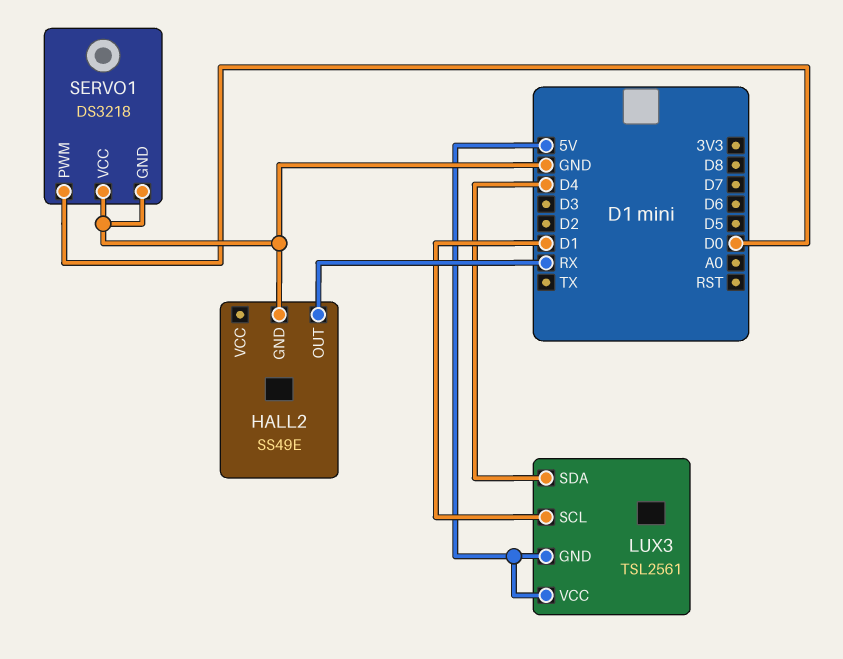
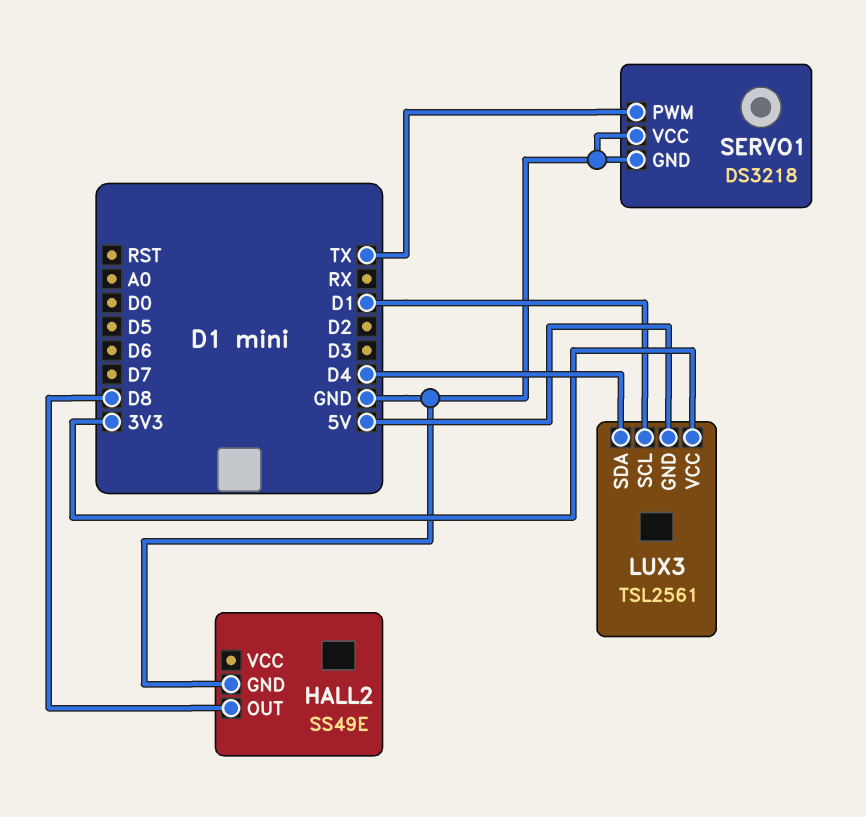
HALL2 pin OUT: RX -> D8
LUX3 pin VCC: 5V -> 3V3
SERVO1 pin PWM: D0 -> TX

